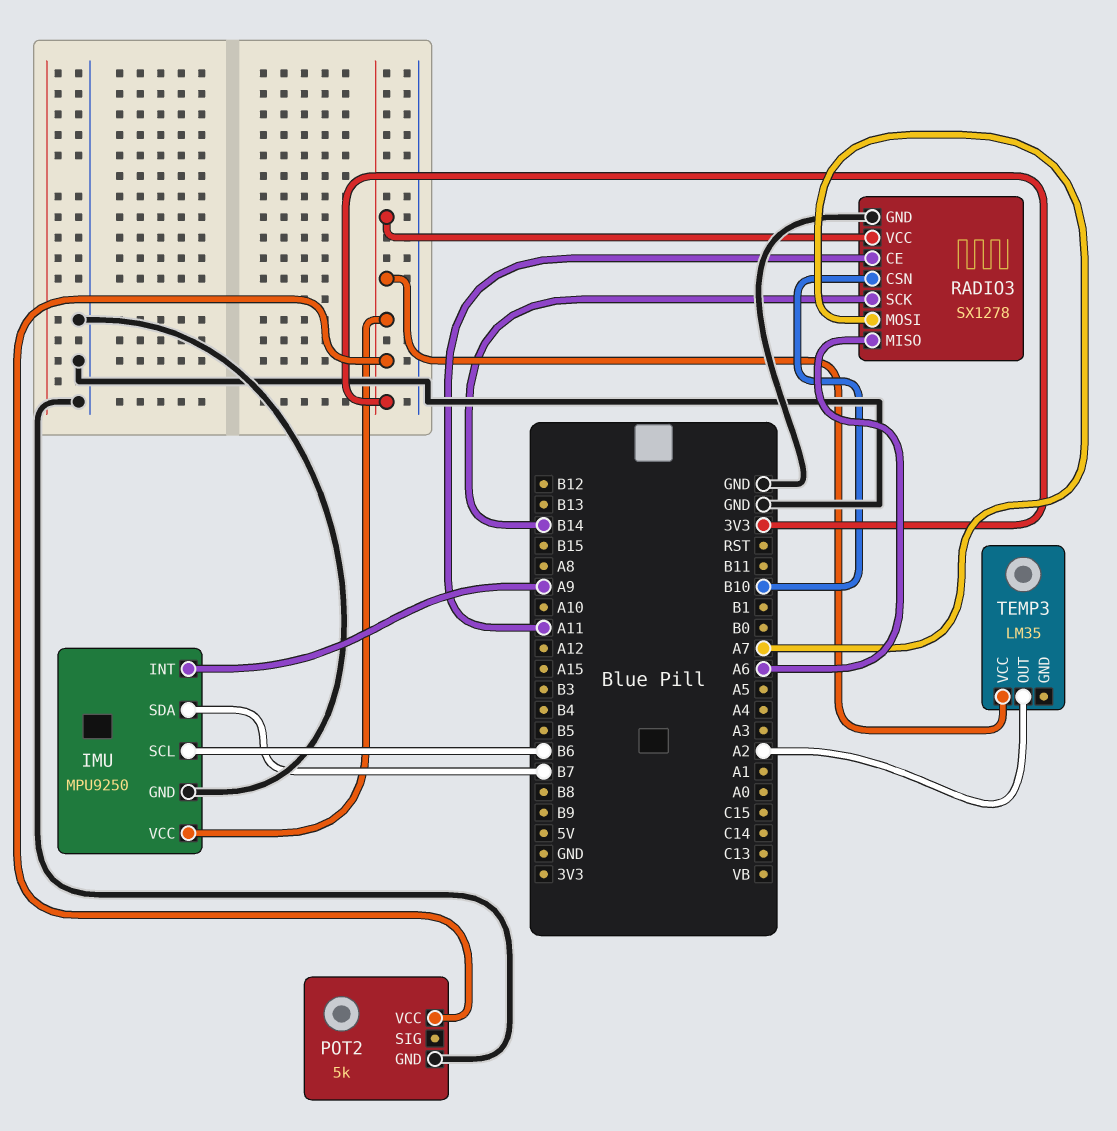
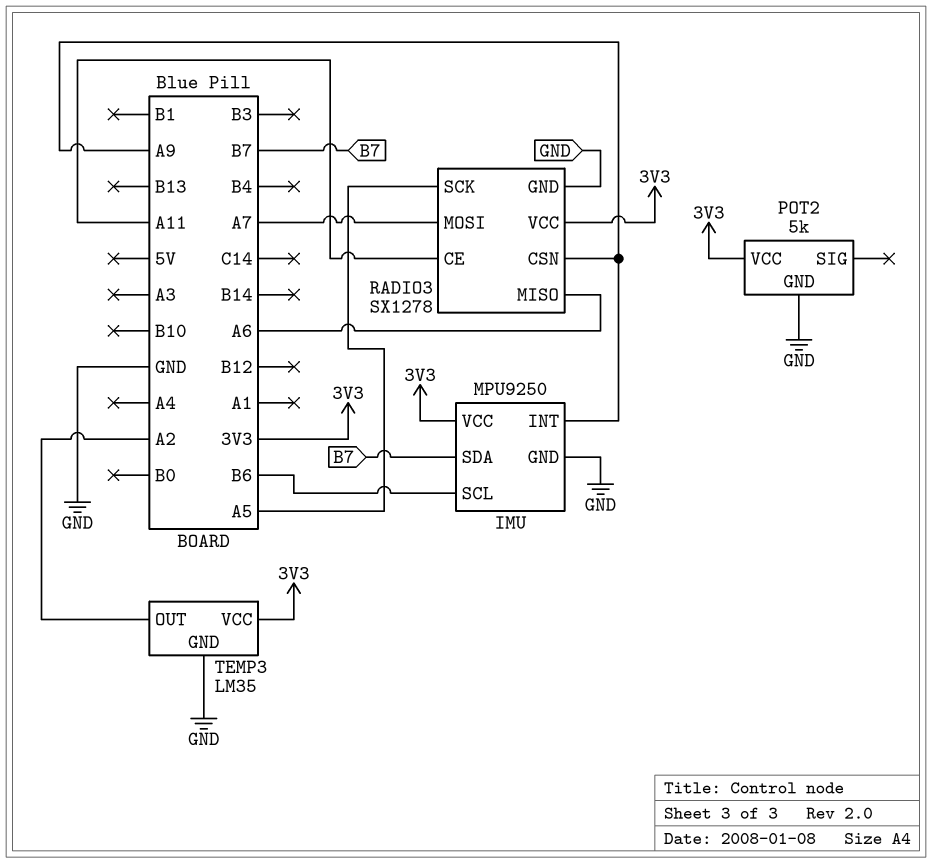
RADIO3 pin CSN: B10 -> A9
RADIO3 pin SCK: B14 -> A5
TEMP3 pin GND: none -> GND

